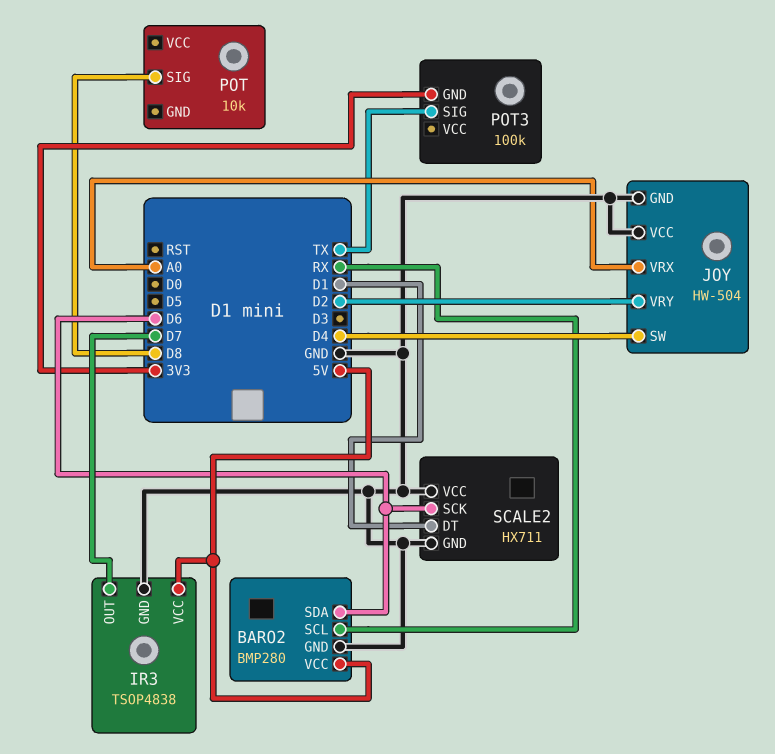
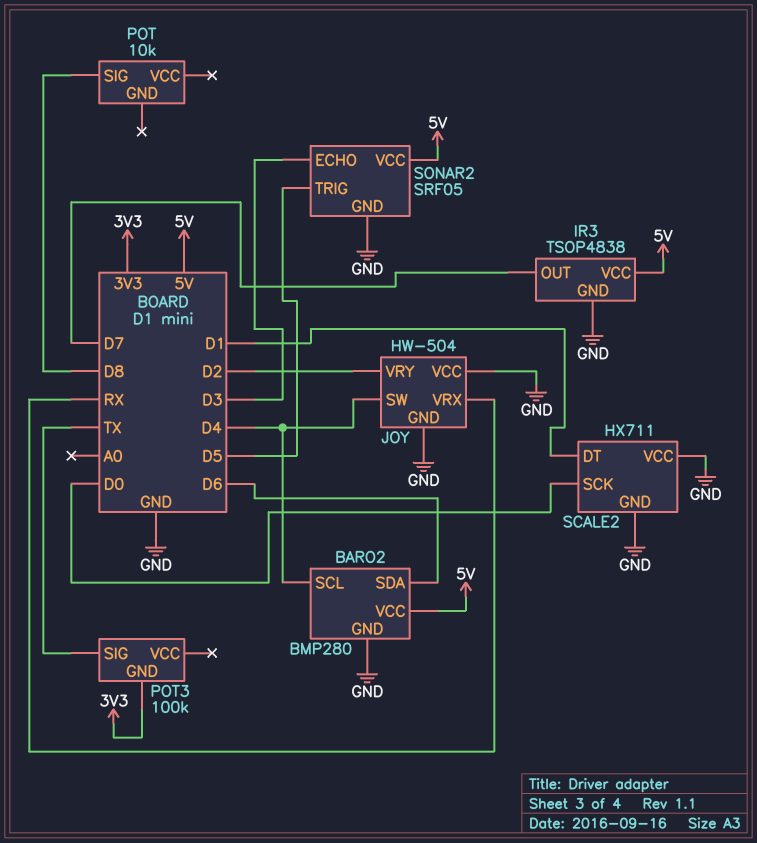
BARO2 pin SCL: RX -> D4
JOY pin VRX: A0 -> RX
SCALE2 pin SCK: D6 -> D0
SONAR2: none -> SRF05
SONAR2 pin ECHO: none -> D3
SONAR2 pin GND: none -> GND
SONAR2 pin TRIG: none -> D5
SONAR2 pin VCC: none -> 5V

